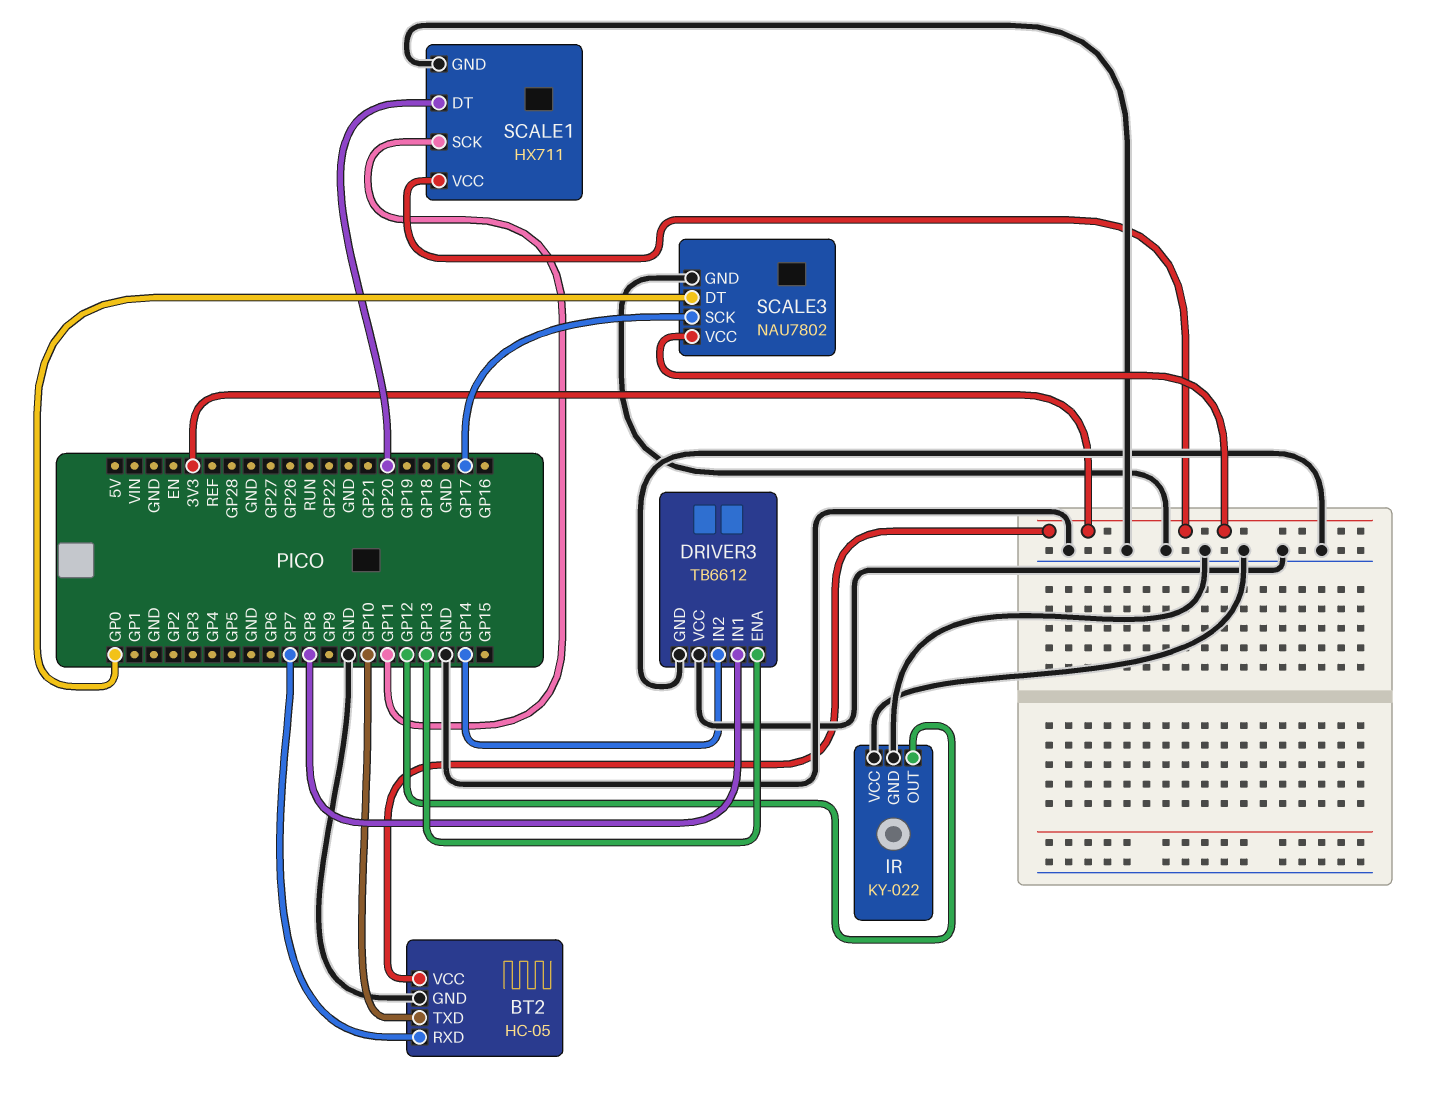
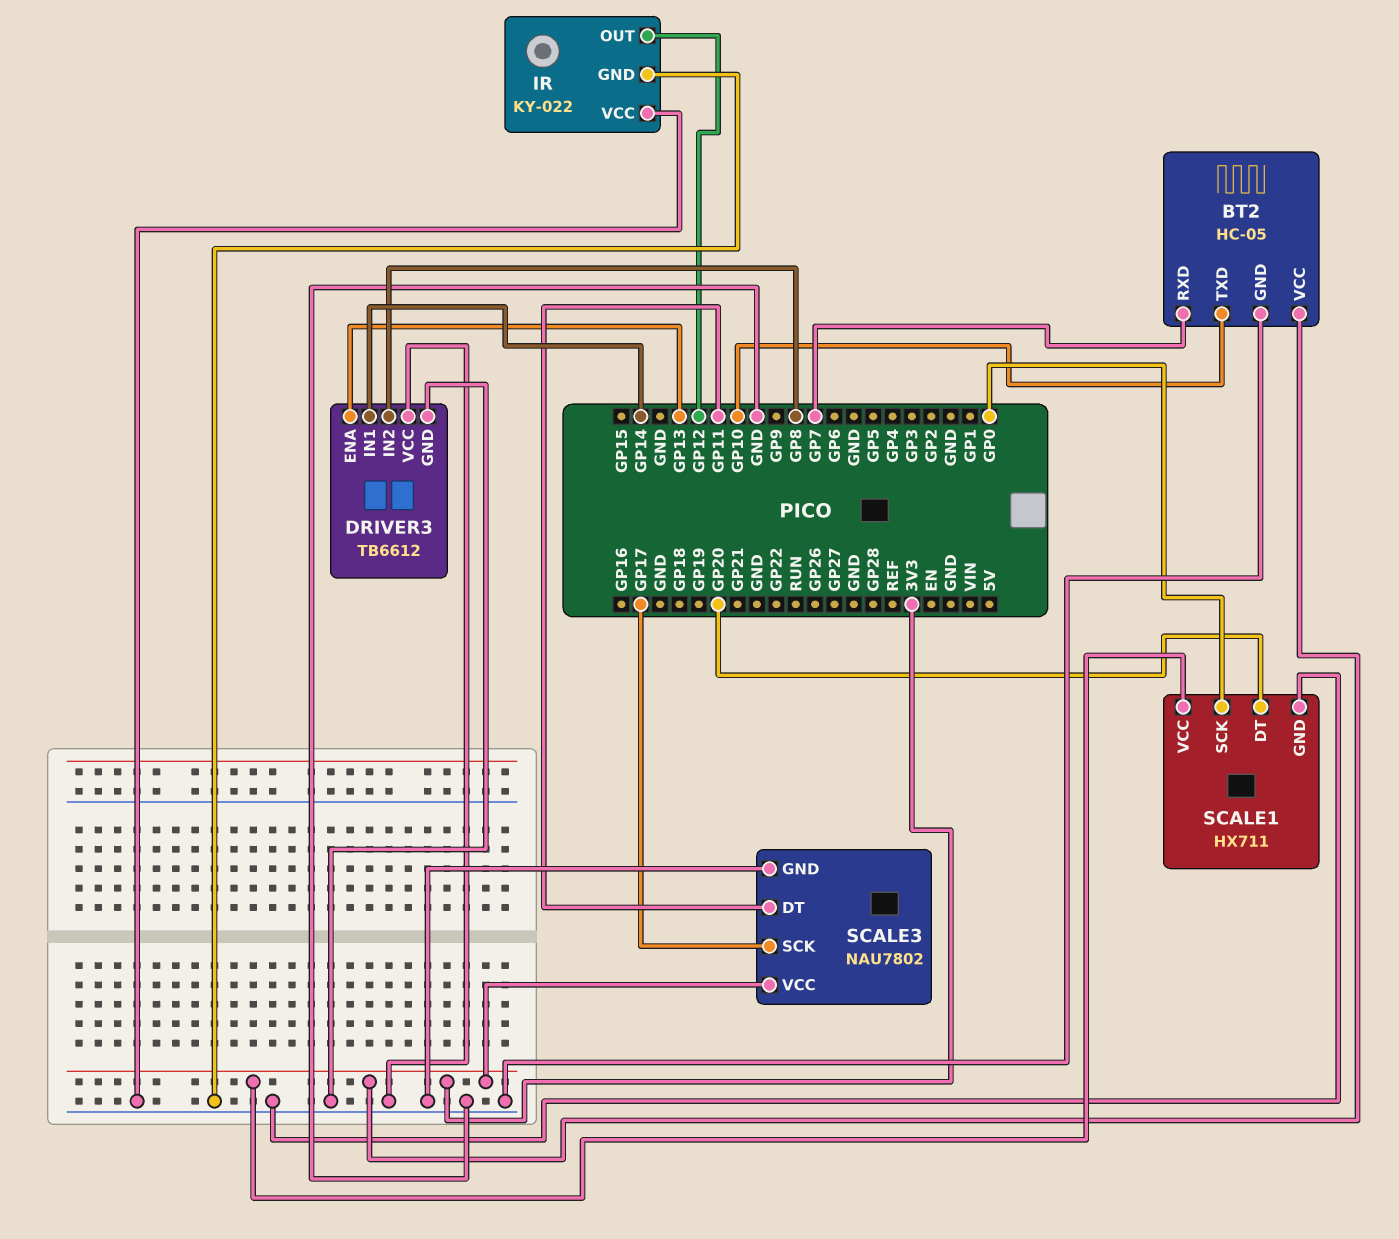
DRIVER3 pin IN1: GP8 -> GP14
DRIVER3 pin IN2: GP14 -> GP8
SCALE1 pin SCK: GP11 -> GP0
SCALE3 pin DT: GP0 -> GP11

